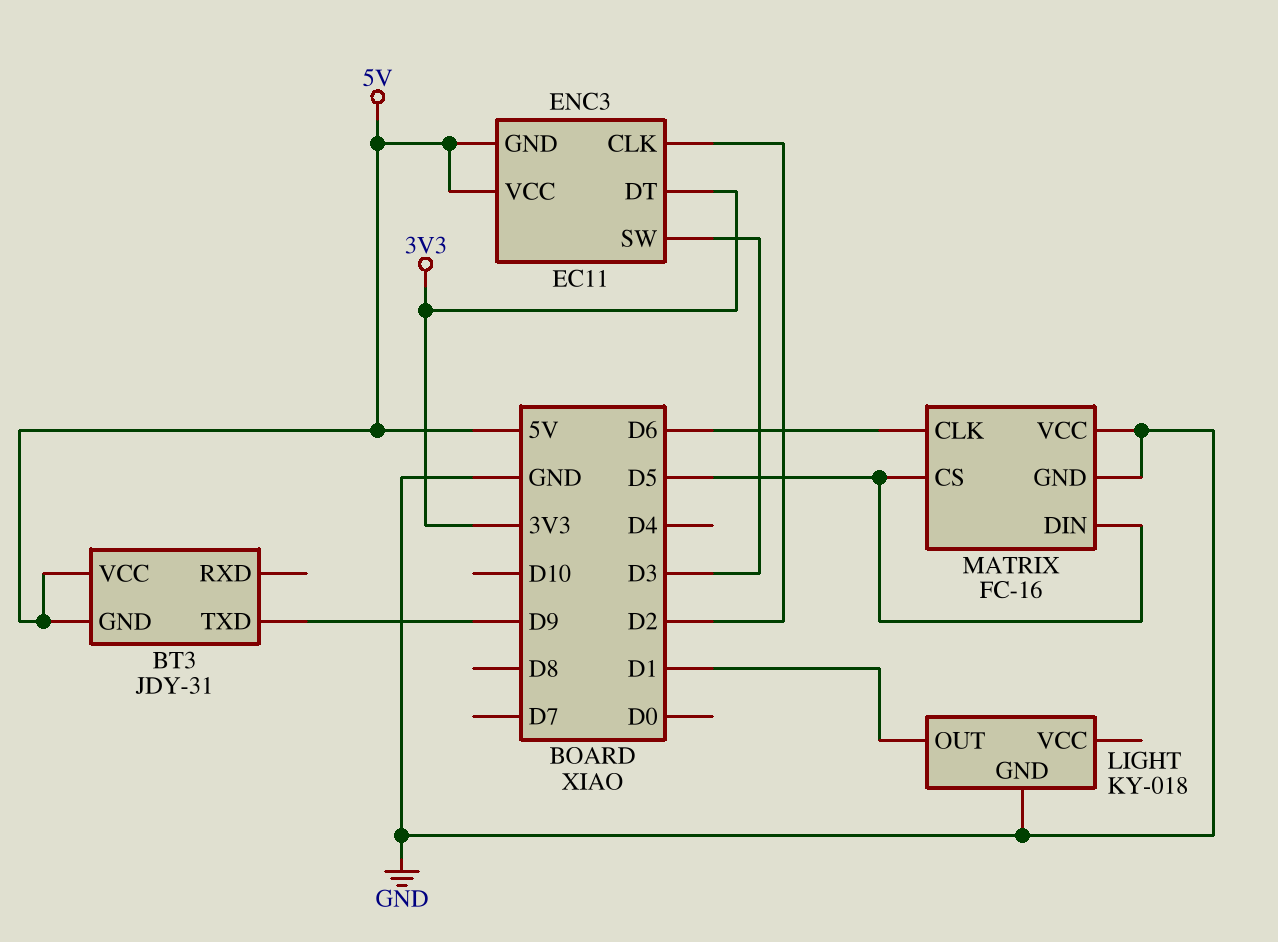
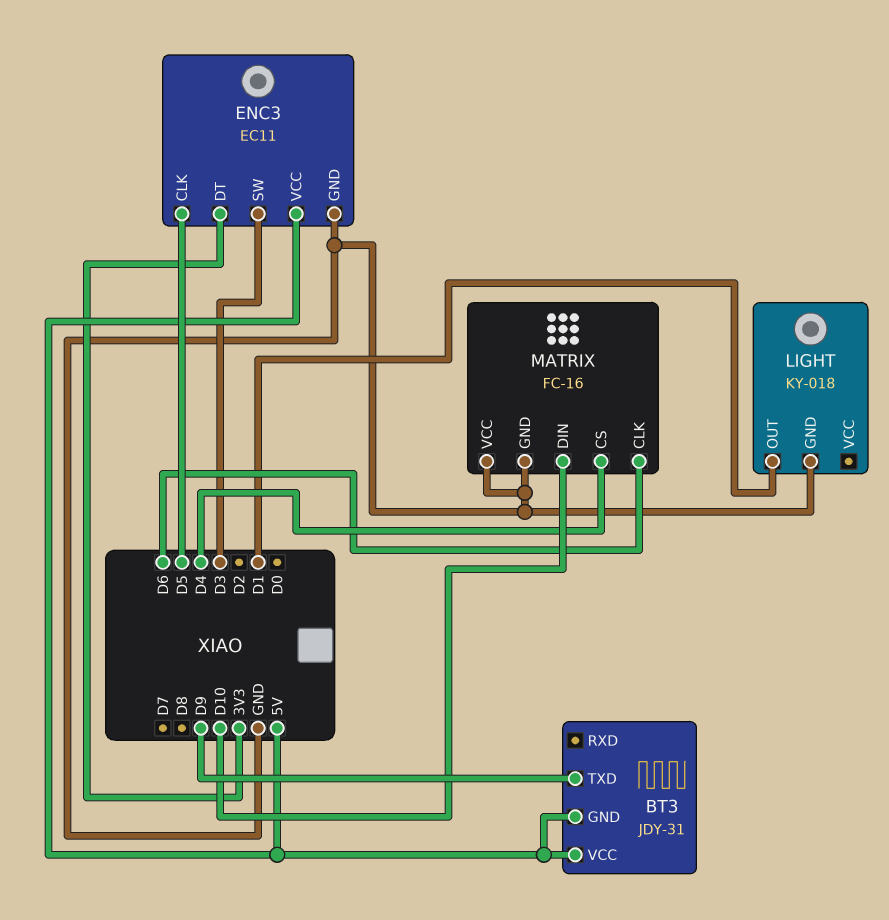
ENC3 pin CLK: D2 -> D5
ENC3 pin GND: 5V -> GND
MATRIX pin CS: D5 -> D4
MATRIX pin DIN: D5 -> D10

